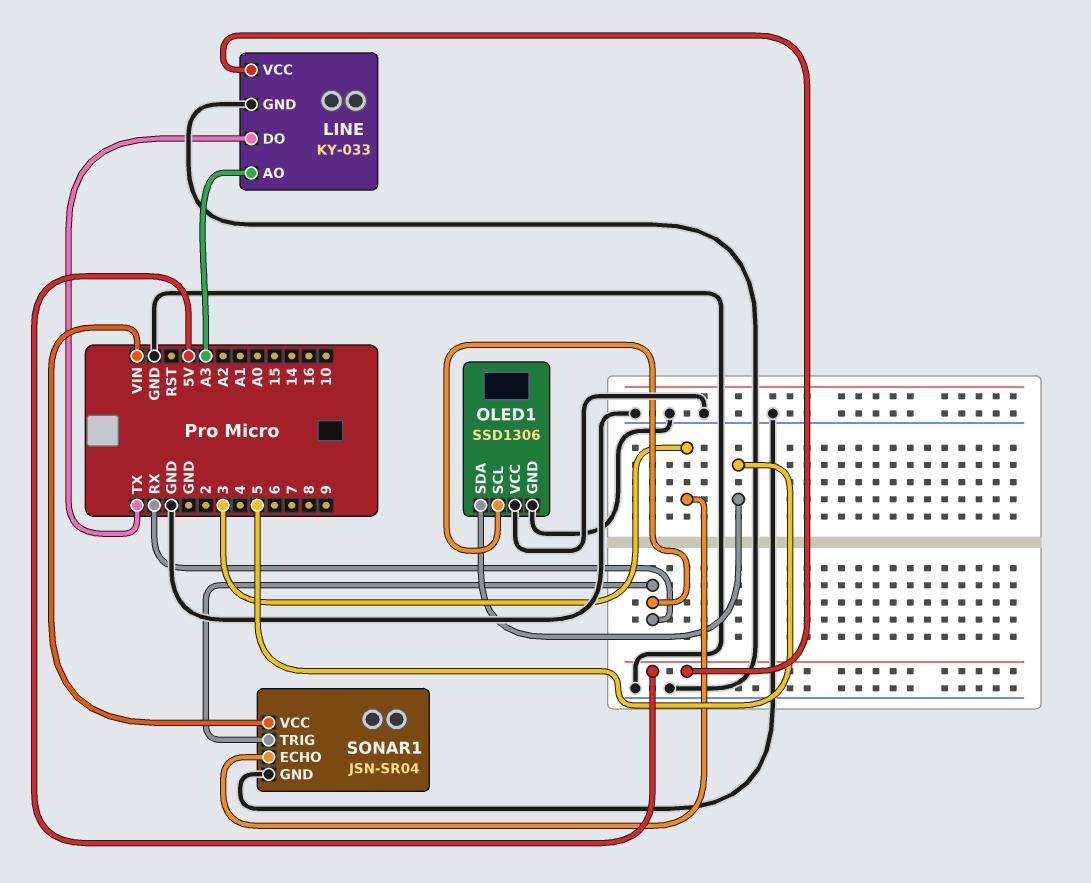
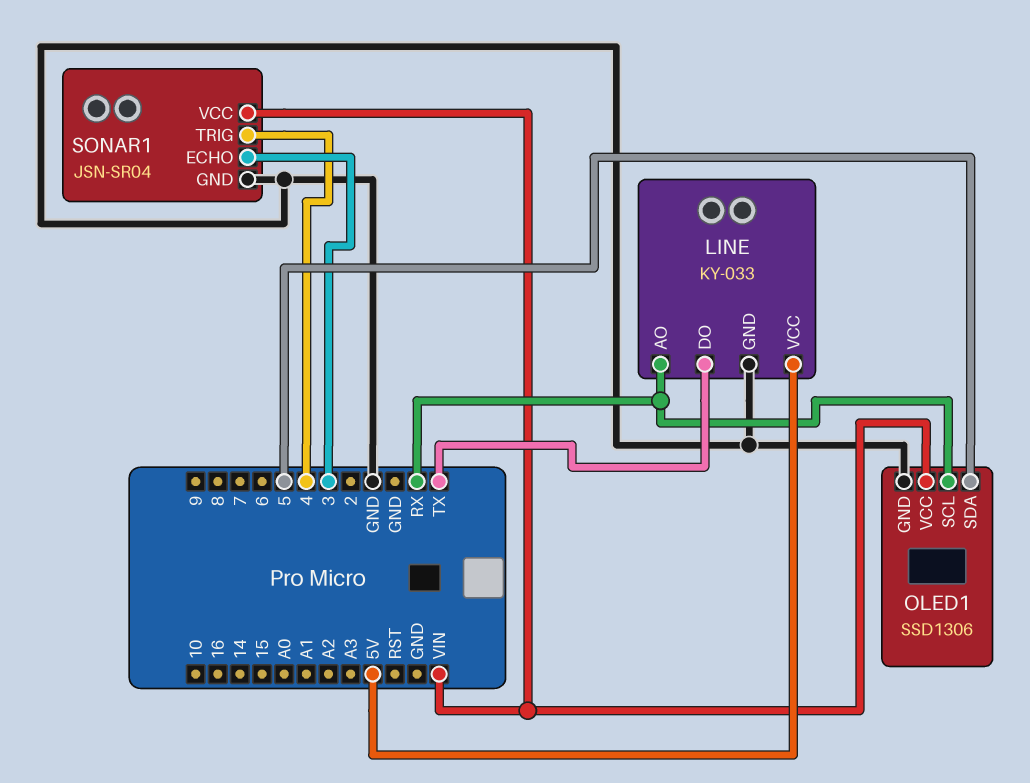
LINE pin AO: A3 -> RX
OLED1 pin VCC: GND -> VIN
SONAR1 pin TRIG: RX -> 4

